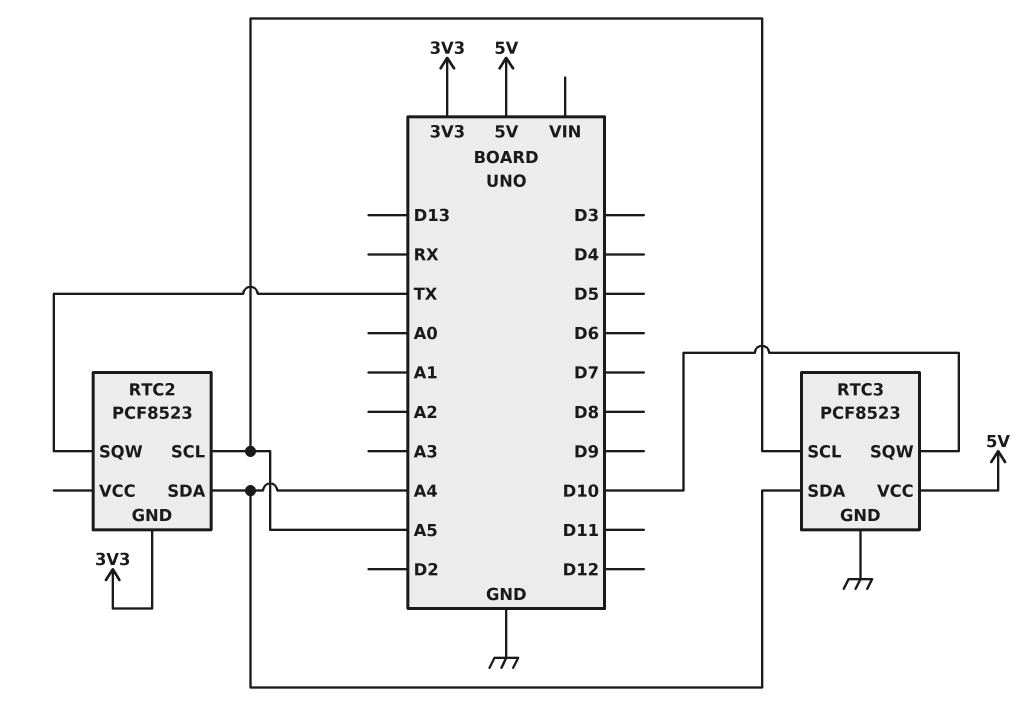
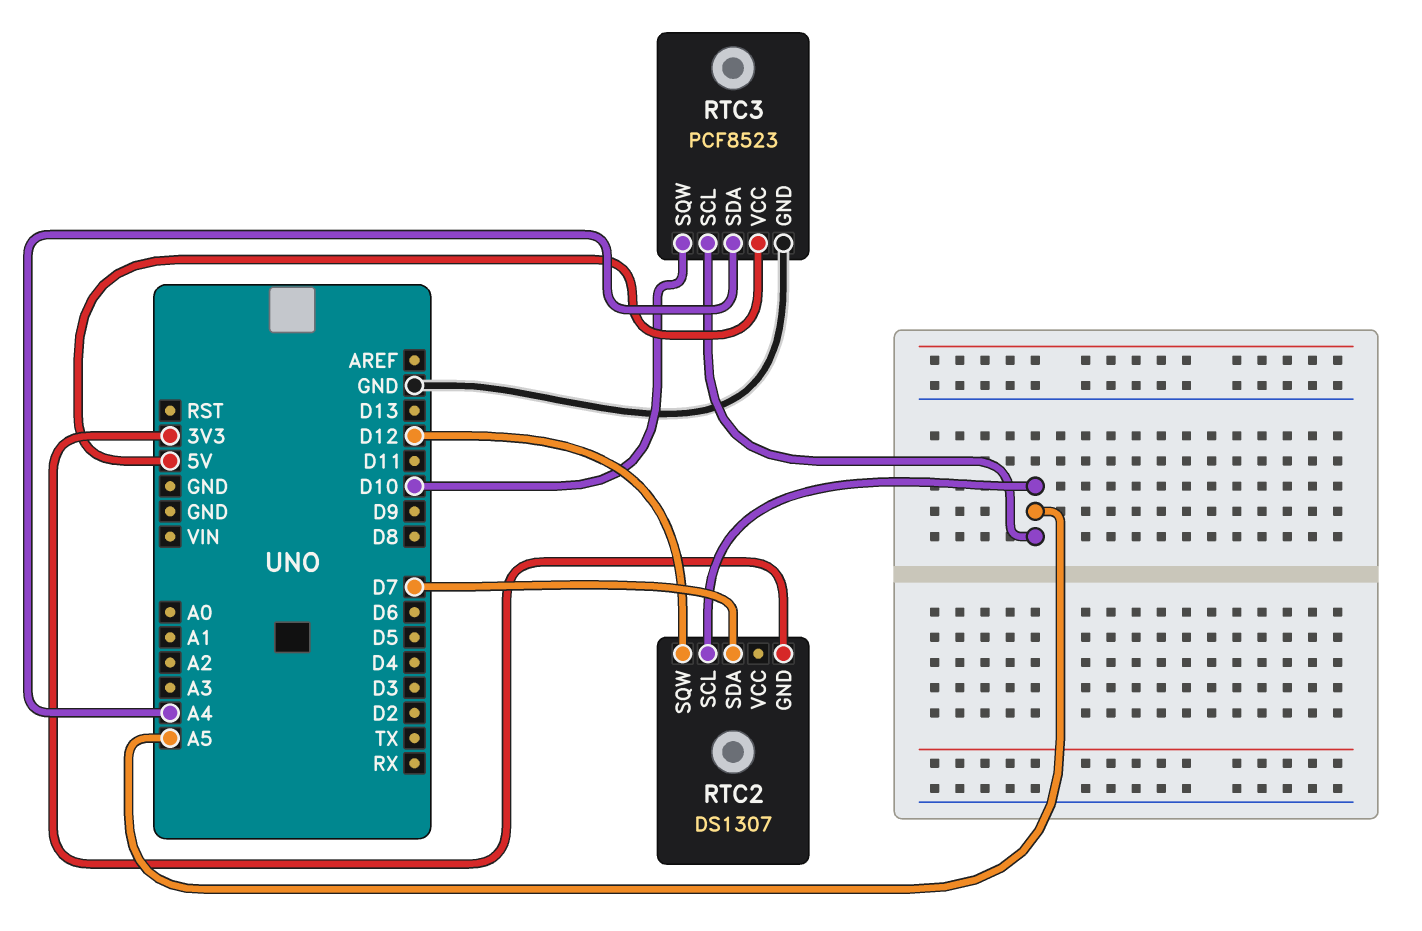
RTC2: PCF8523 -> DS1307
RTC2 pin SDA: A4 -> D7
RTC2 pin SQW: TX -> D12

